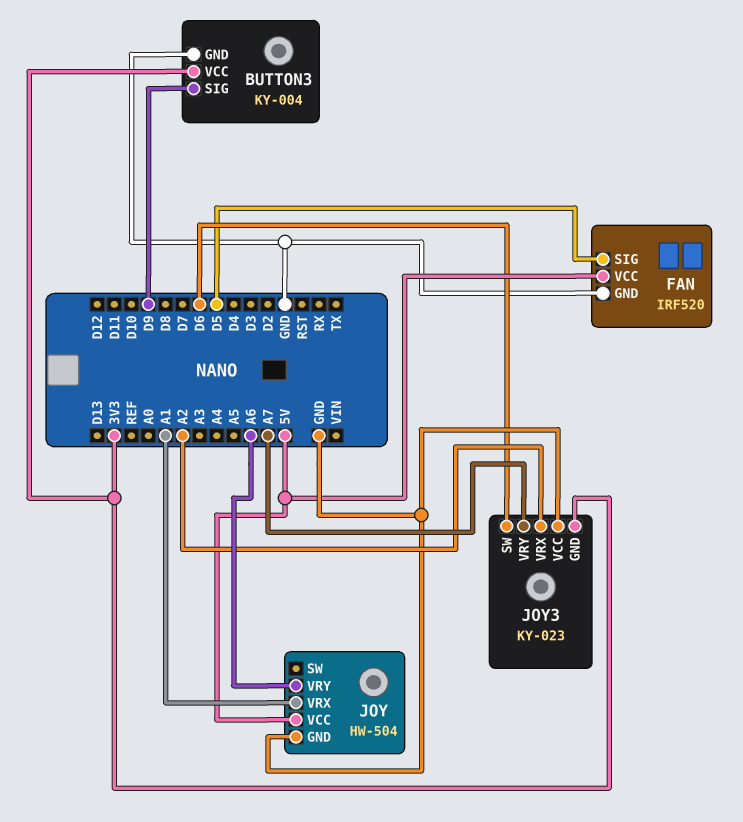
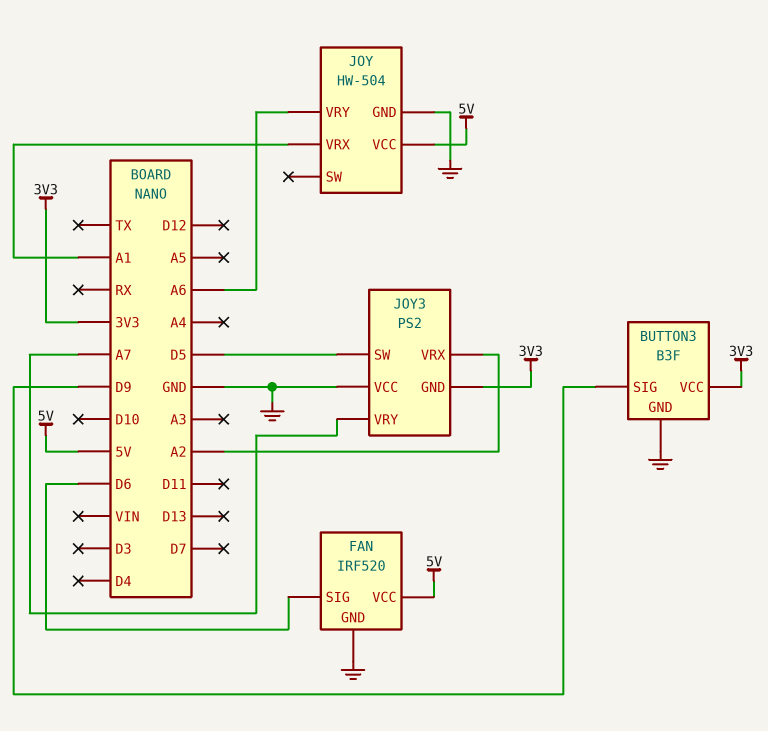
BUTTON3: KY-004 -> B3F
FAN pin SIG: D5 -> D6
JOY3: KY-023 -> PS2
JOY3 pin SW: D6 -> D5

